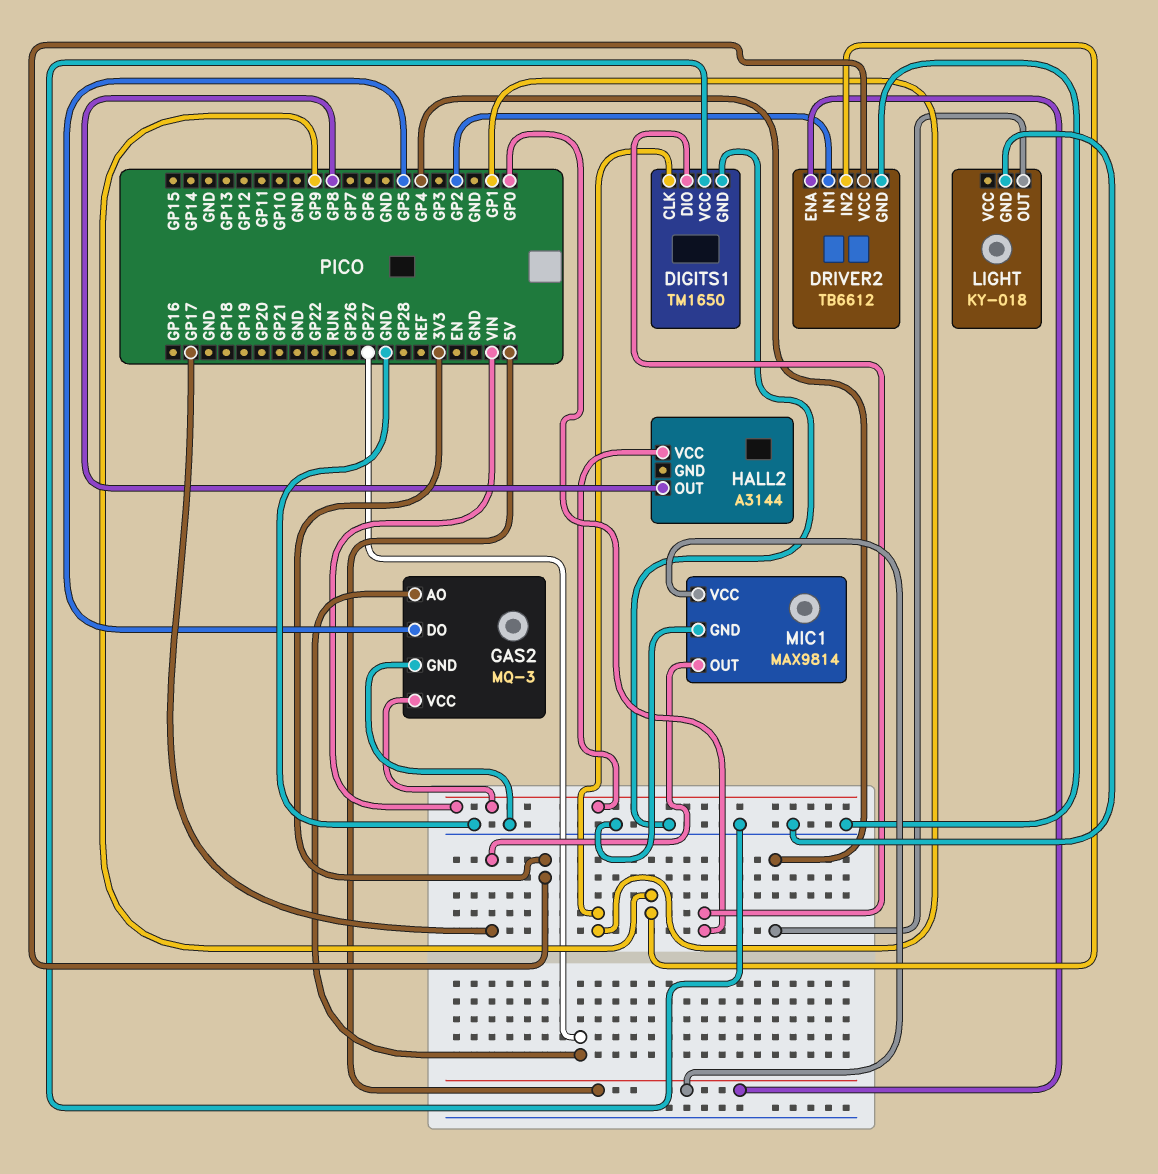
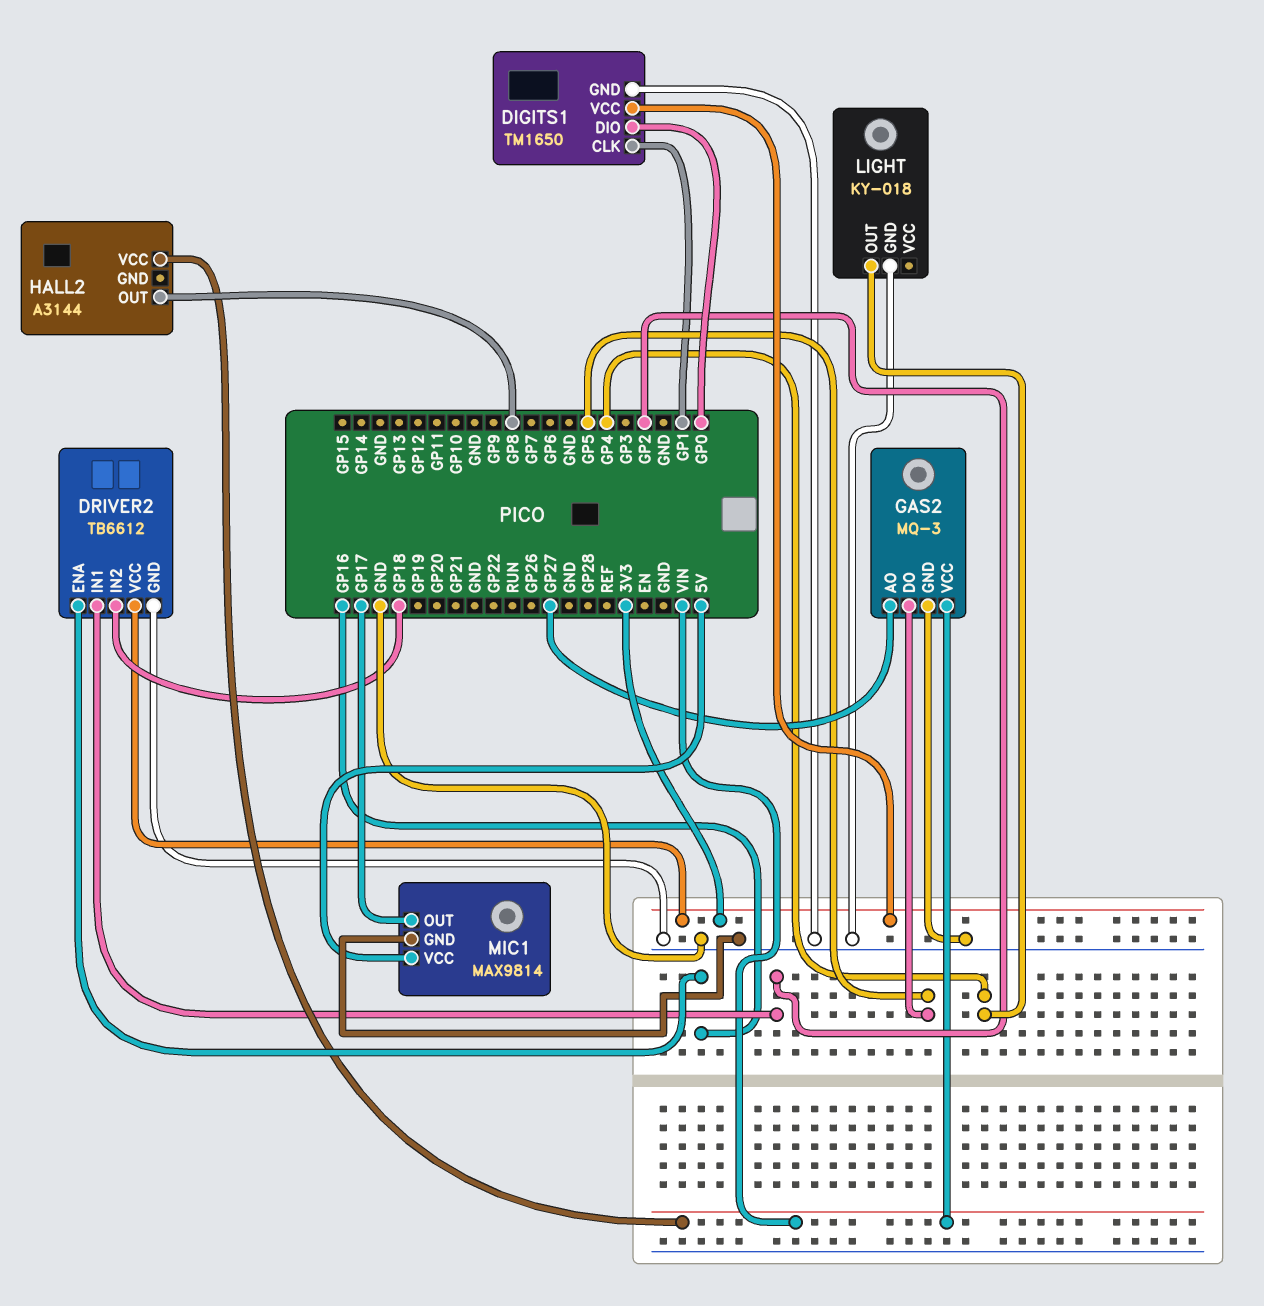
DIGITS1 pin VCC: GND -> 3V3
DRIVER2 pin ENA: 5V -> GP16
DRIVER2 pin IN2: GP9 -> GP18

